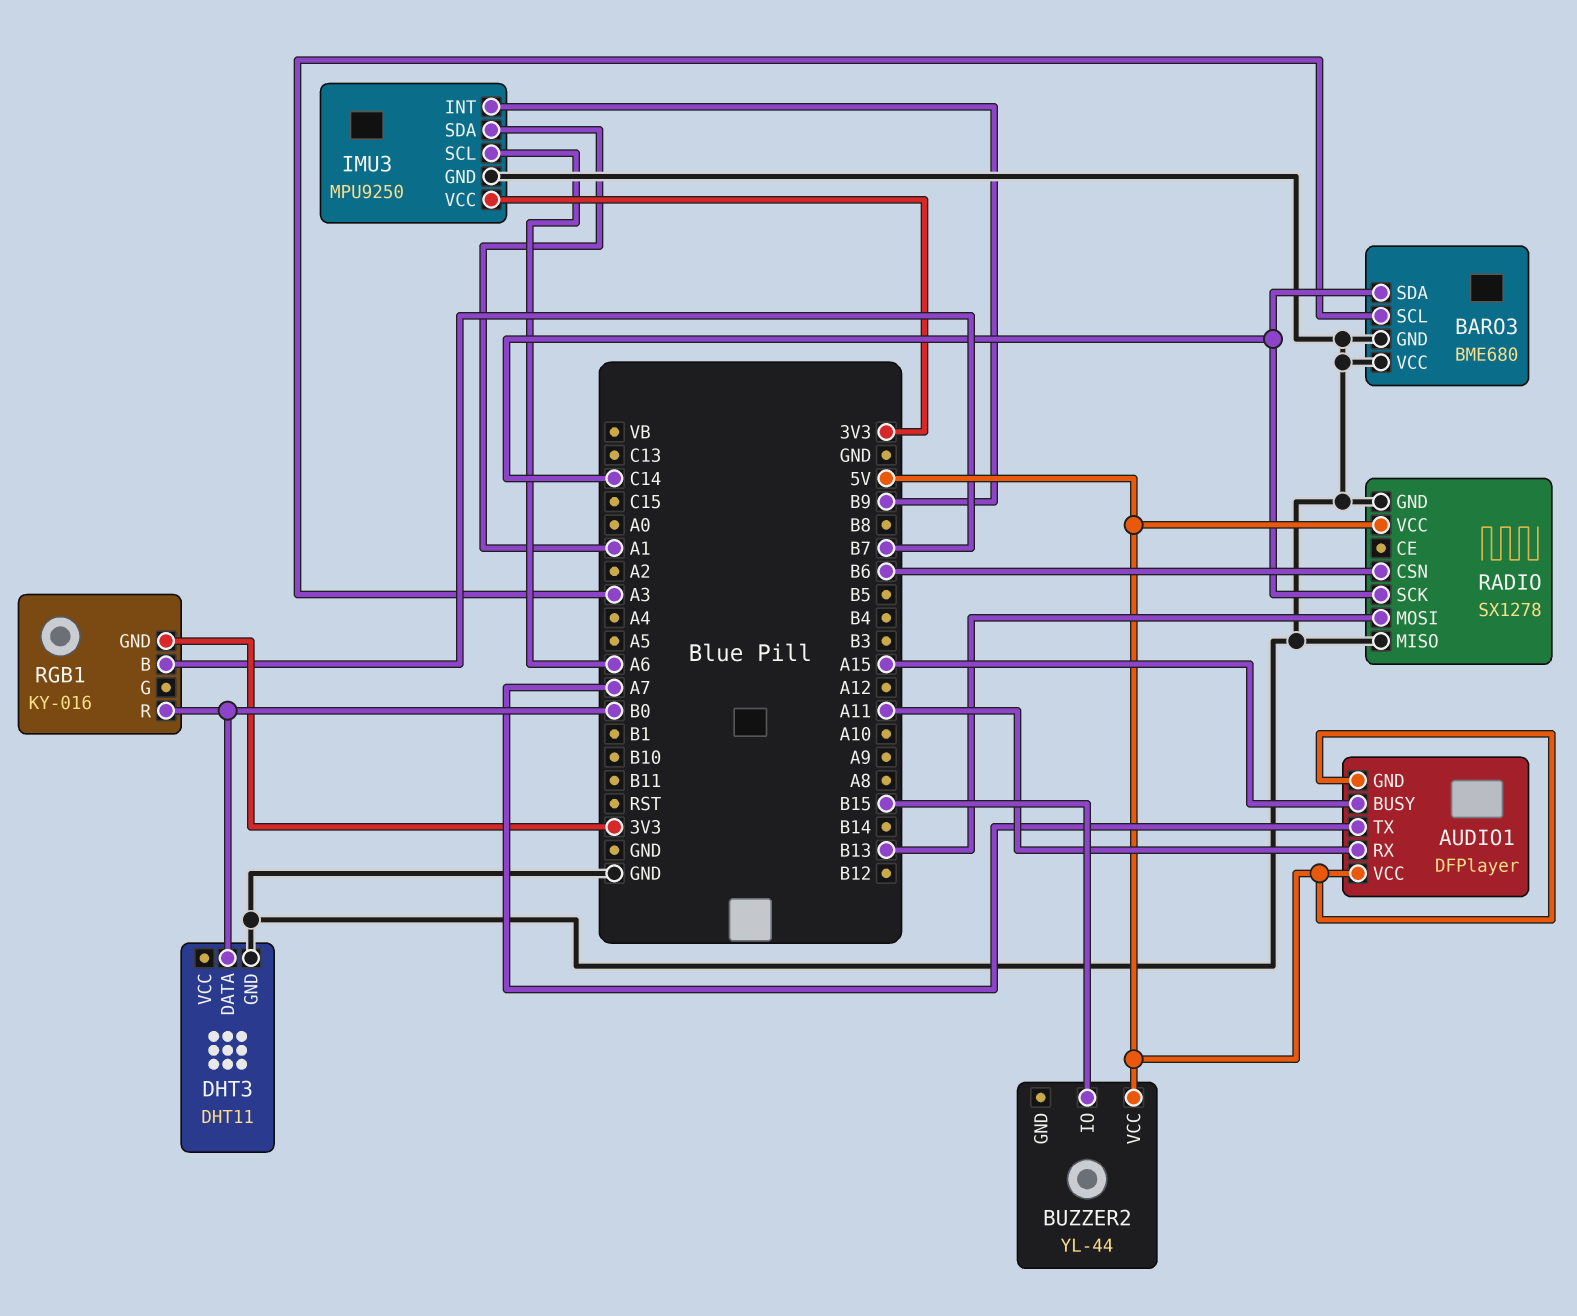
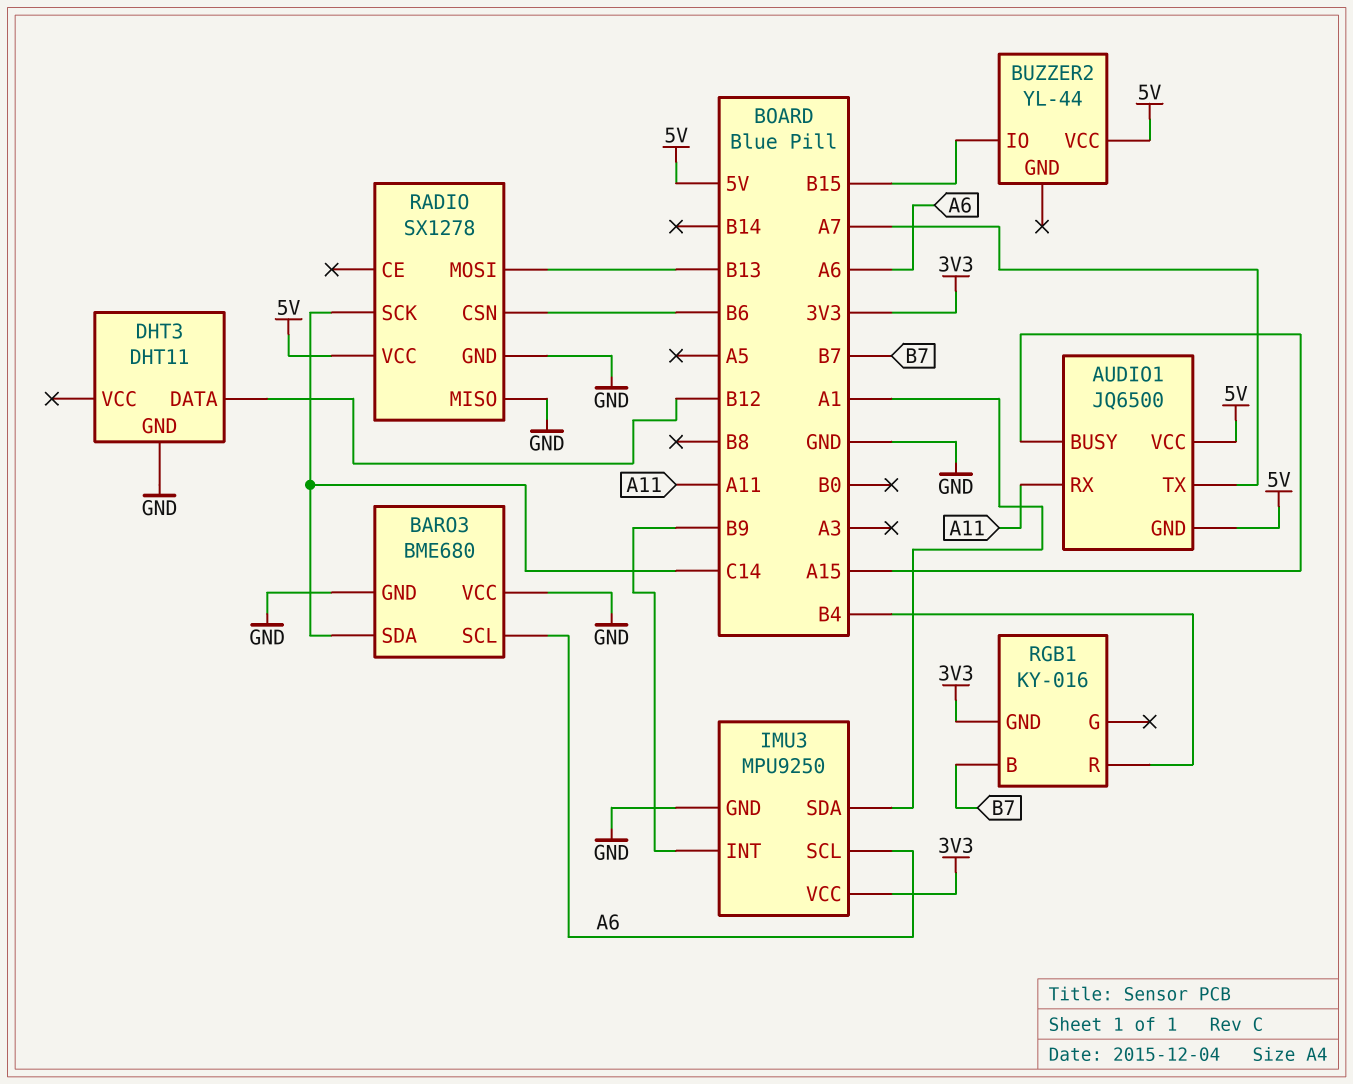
AUDIO1: DFPlayer -> JQ6500
BARO3 pin SCL: A3 -> A6
DHT3 pin DATA: B0 -> B12
RGB1 pin R: B0 -> B4

